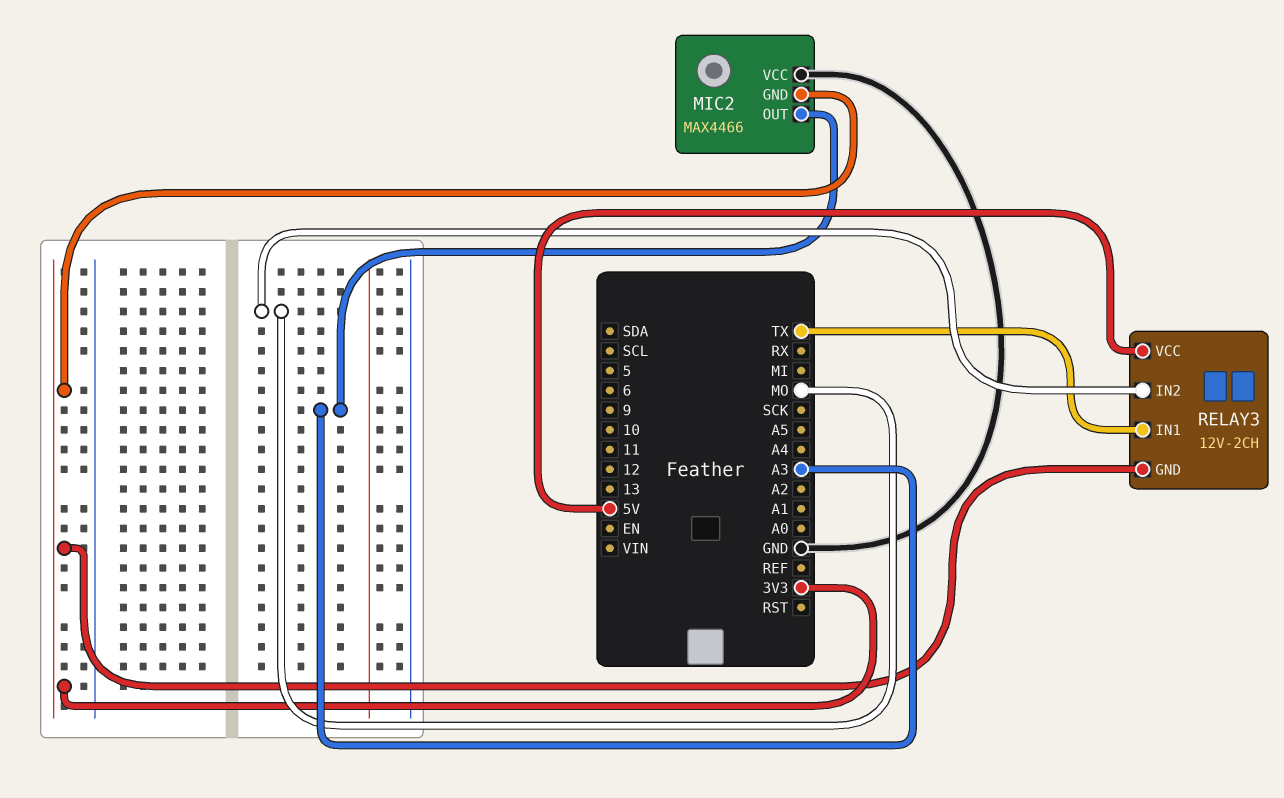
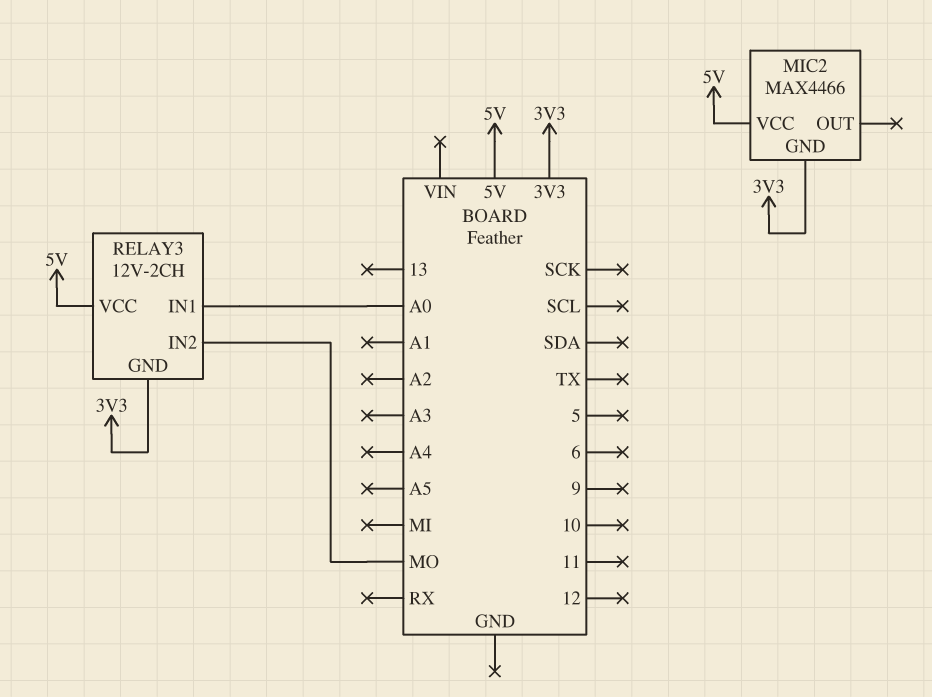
MIC2 pin OUT: A3 -> none
MIC2 pin VCC: GND -> 5V
RELAY3 pin IN1: TX -> A0

